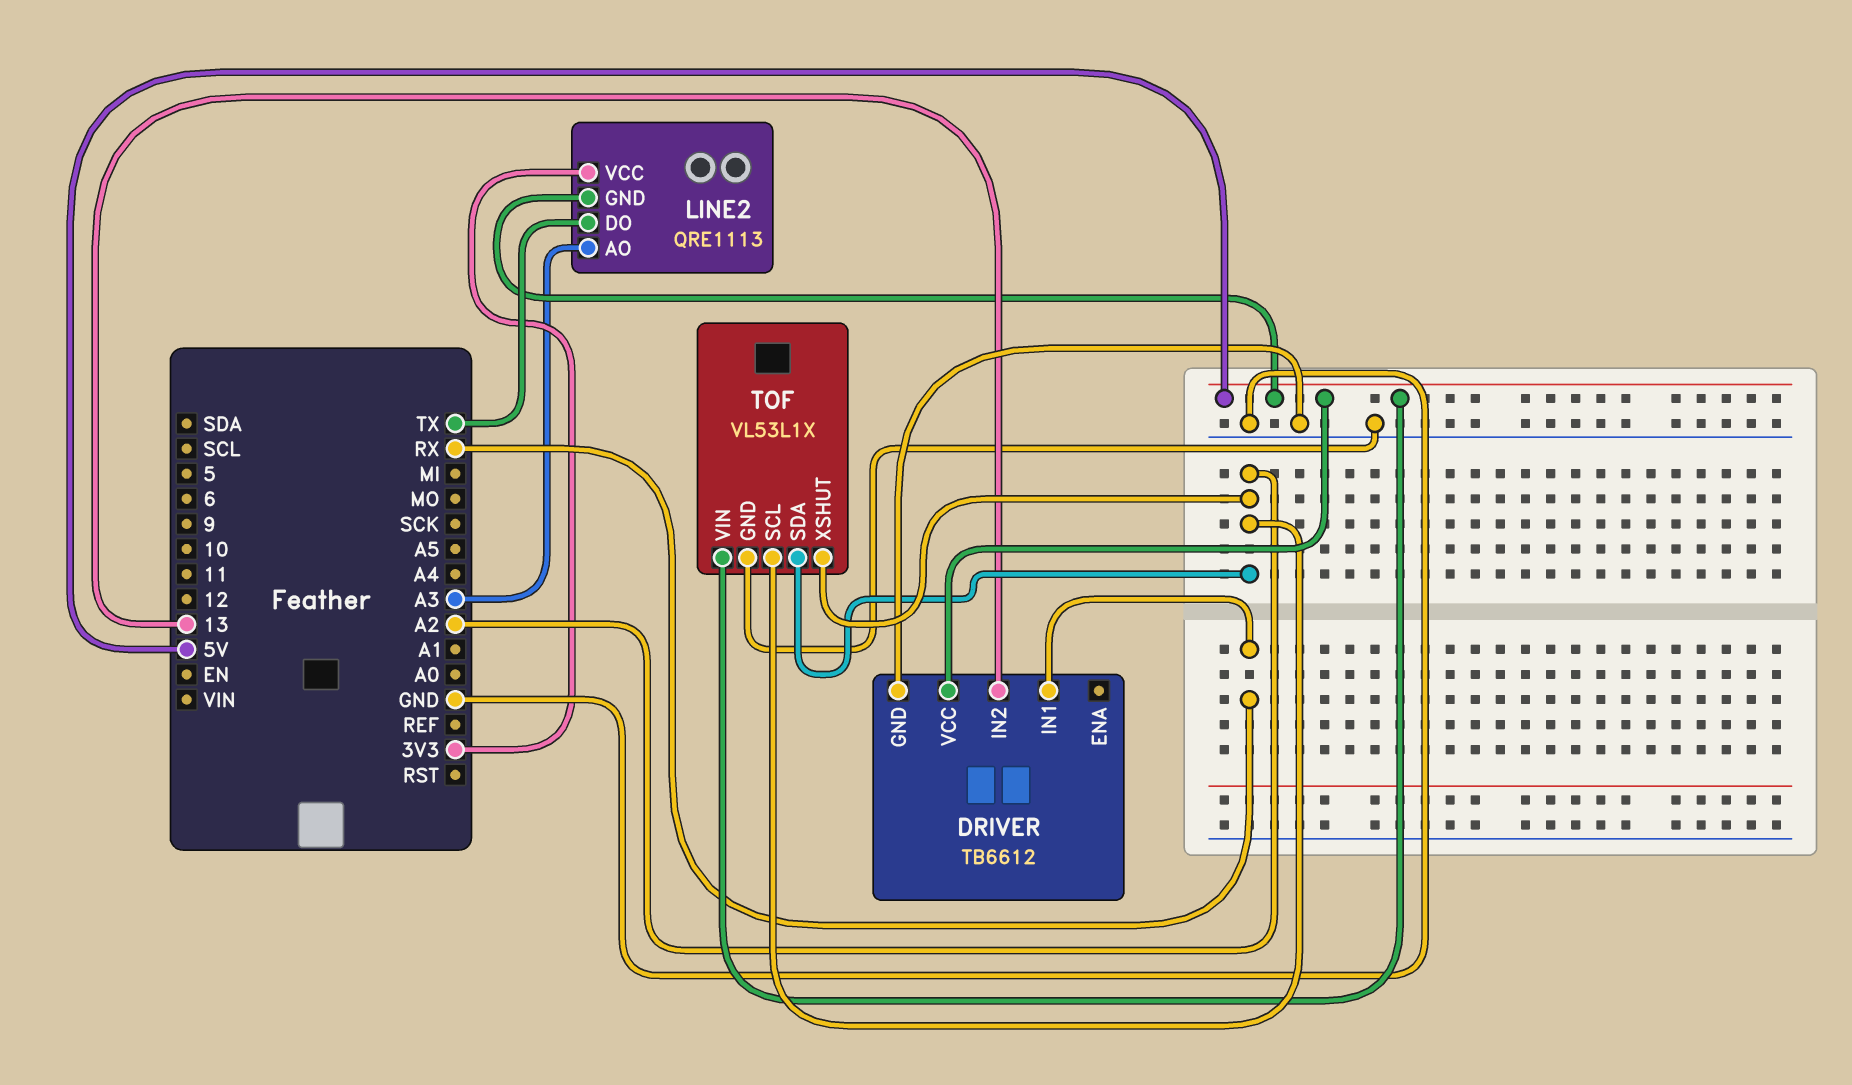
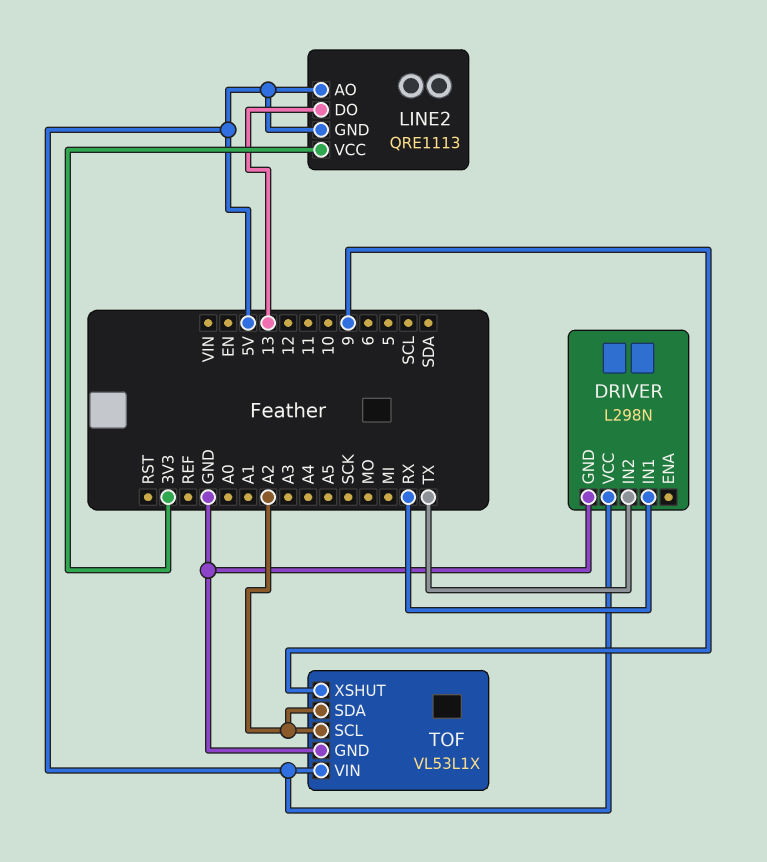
DRIVER: TB6612 -> L298N
DRIVER pin IN2: 13 -> TX
LINE2 pin AO: A3 -> 5V
LINE2 pin DO: TX -> 13
TOF pin XSHUT: A2 -> 9

